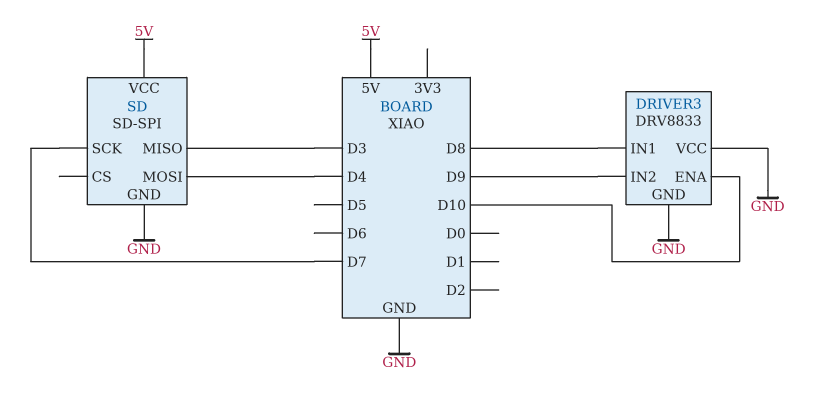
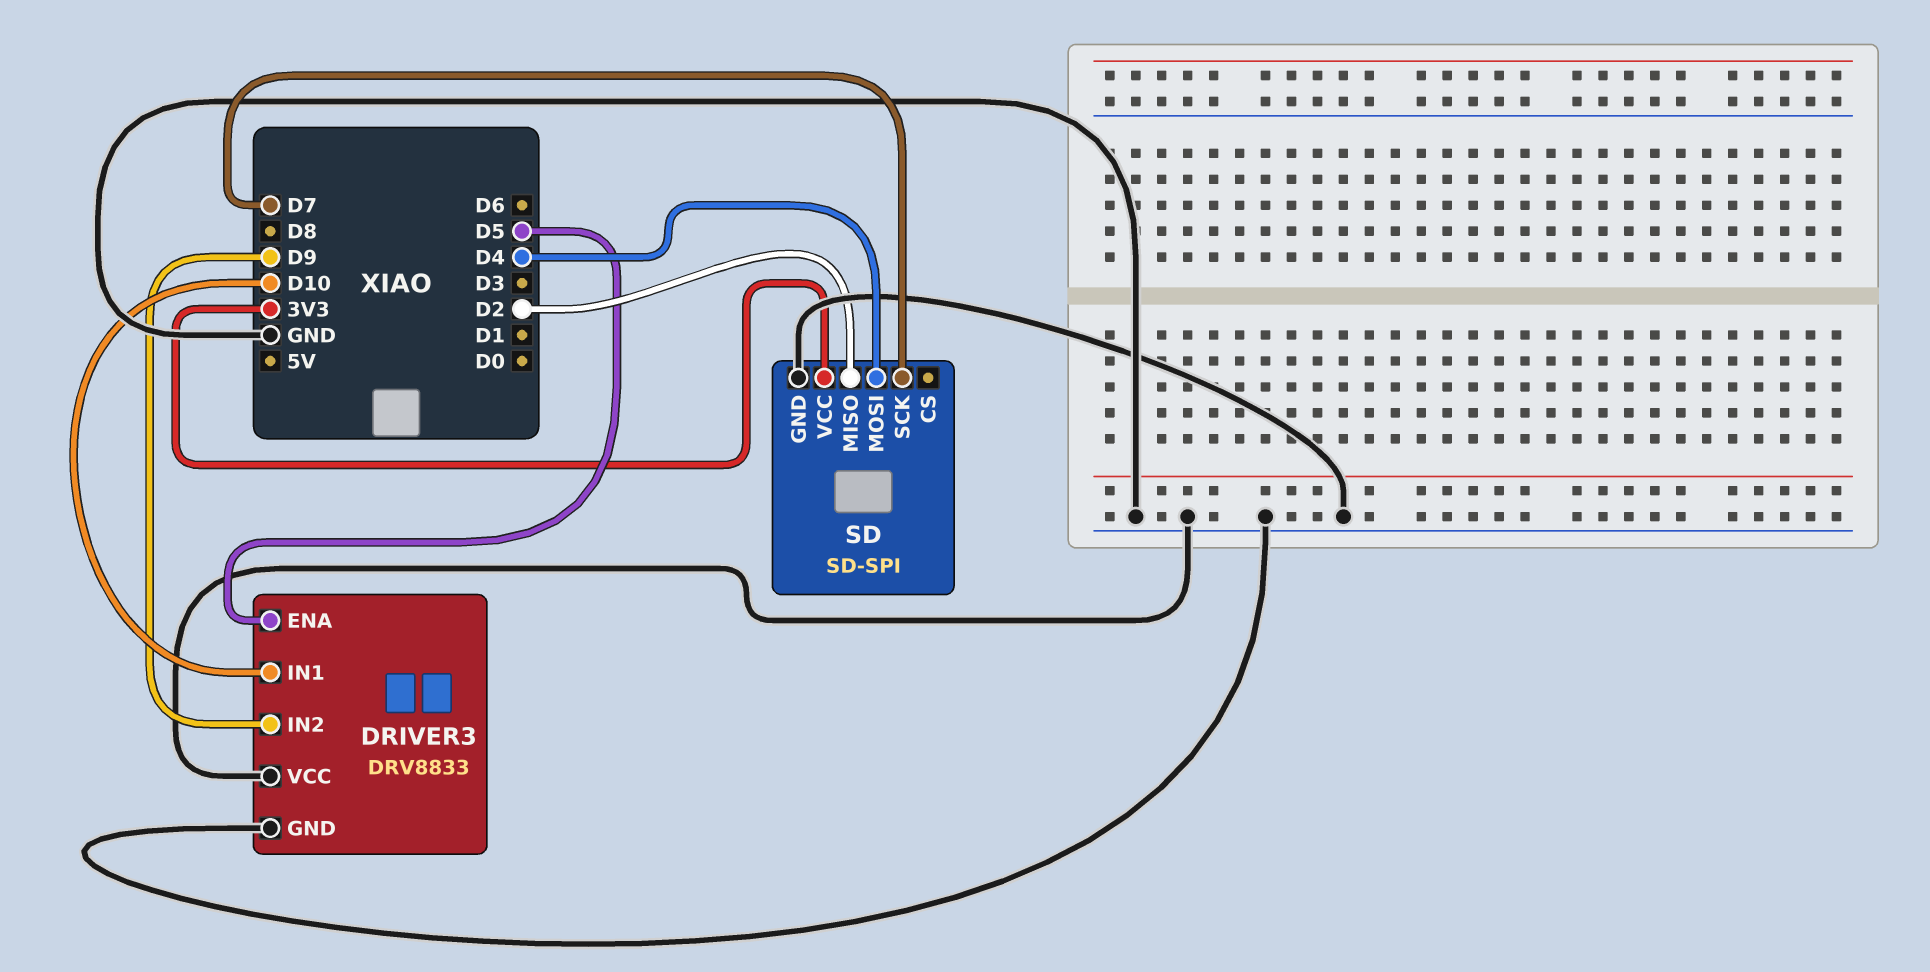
DRIVER3 pin ENA: D10 -> D5
DRIVER3 pin IN1: D8 -> D10
SD pin MISO: D3 -> D2
SD pin VCC: 5V -> 3V3

